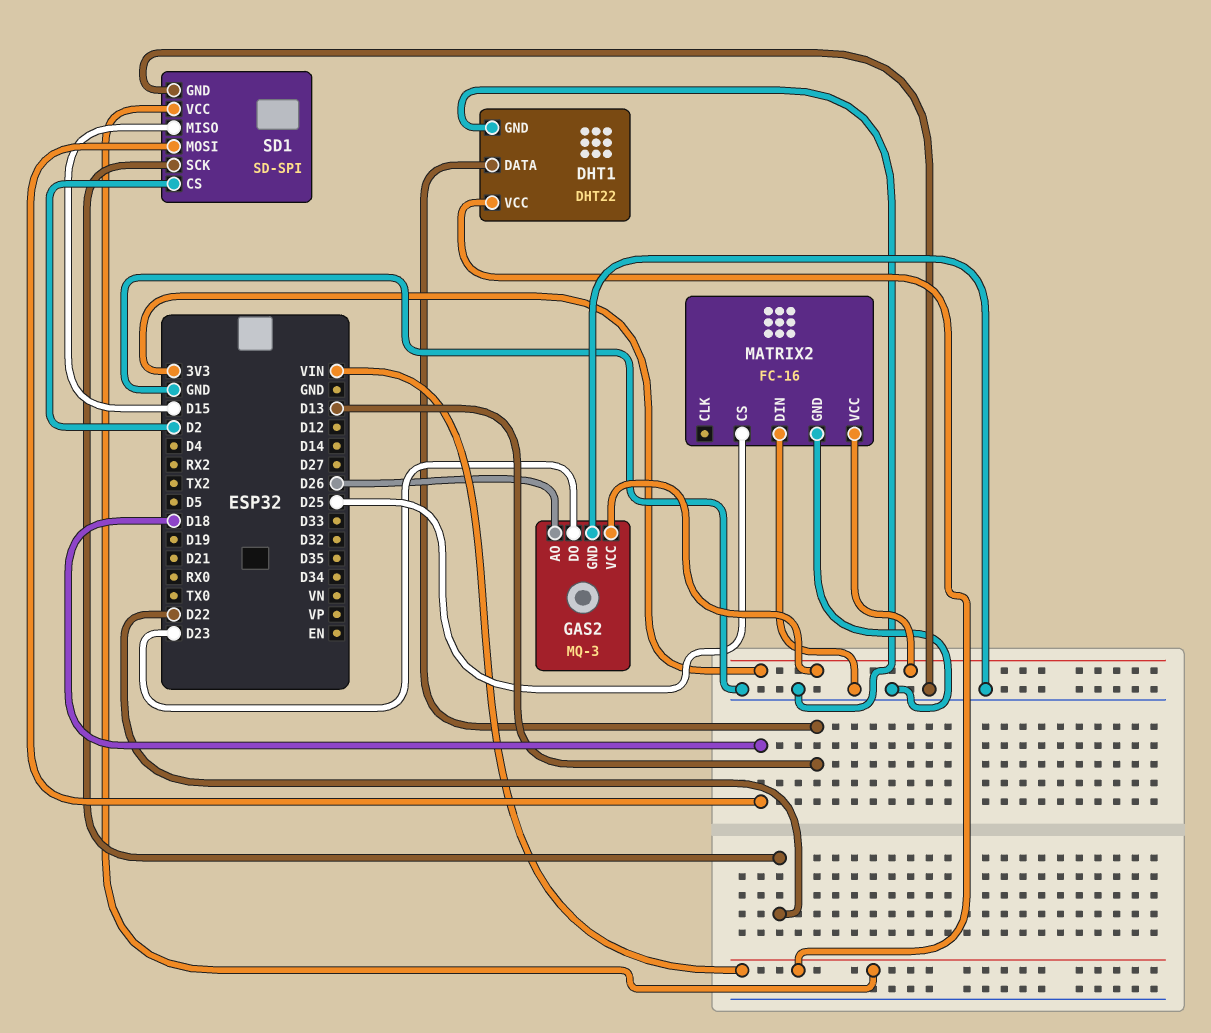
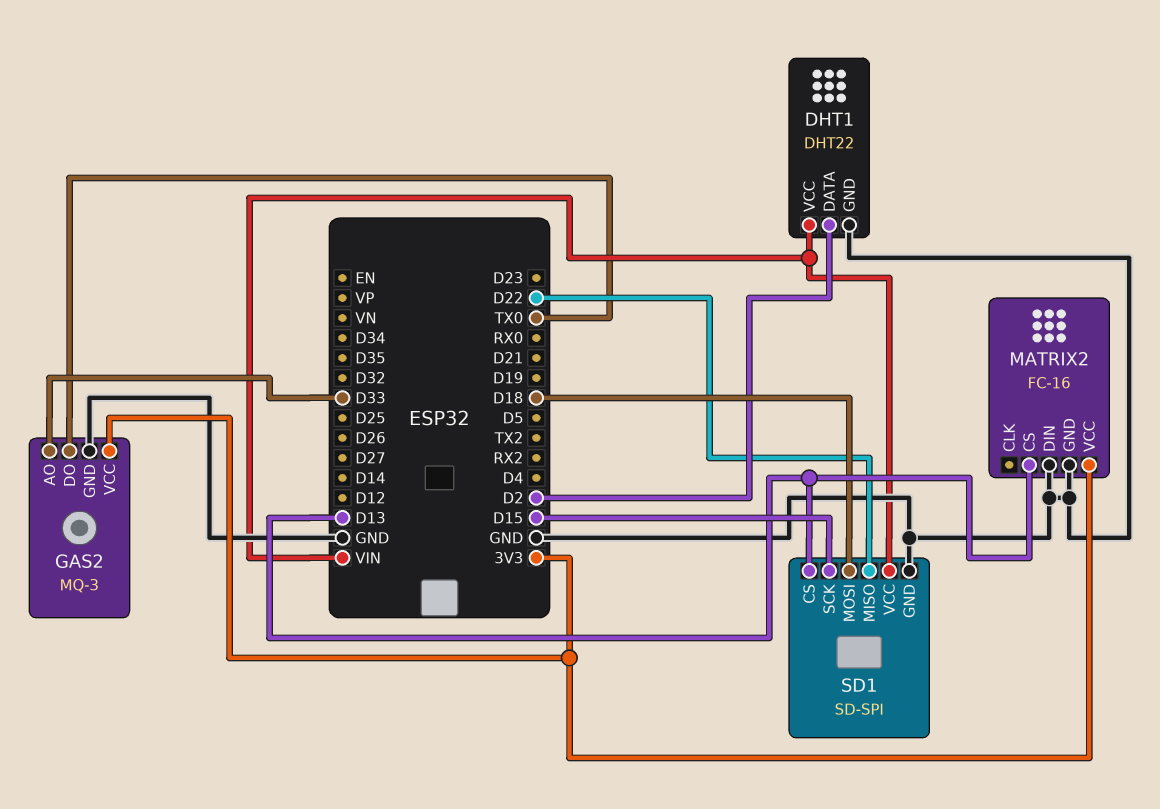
DHT1 pin DATA: D13 -> D2
GAS2 pin AO: D26 -> D33
GAS2 pin DO: D23 -> TX0
MATRIX2 pin CS: D25 -> D13
SD1 pin CS: D2 -> D13
SD1 pin MISO: D15 -> D22
SD1 pin SCK: D22 -> D15

